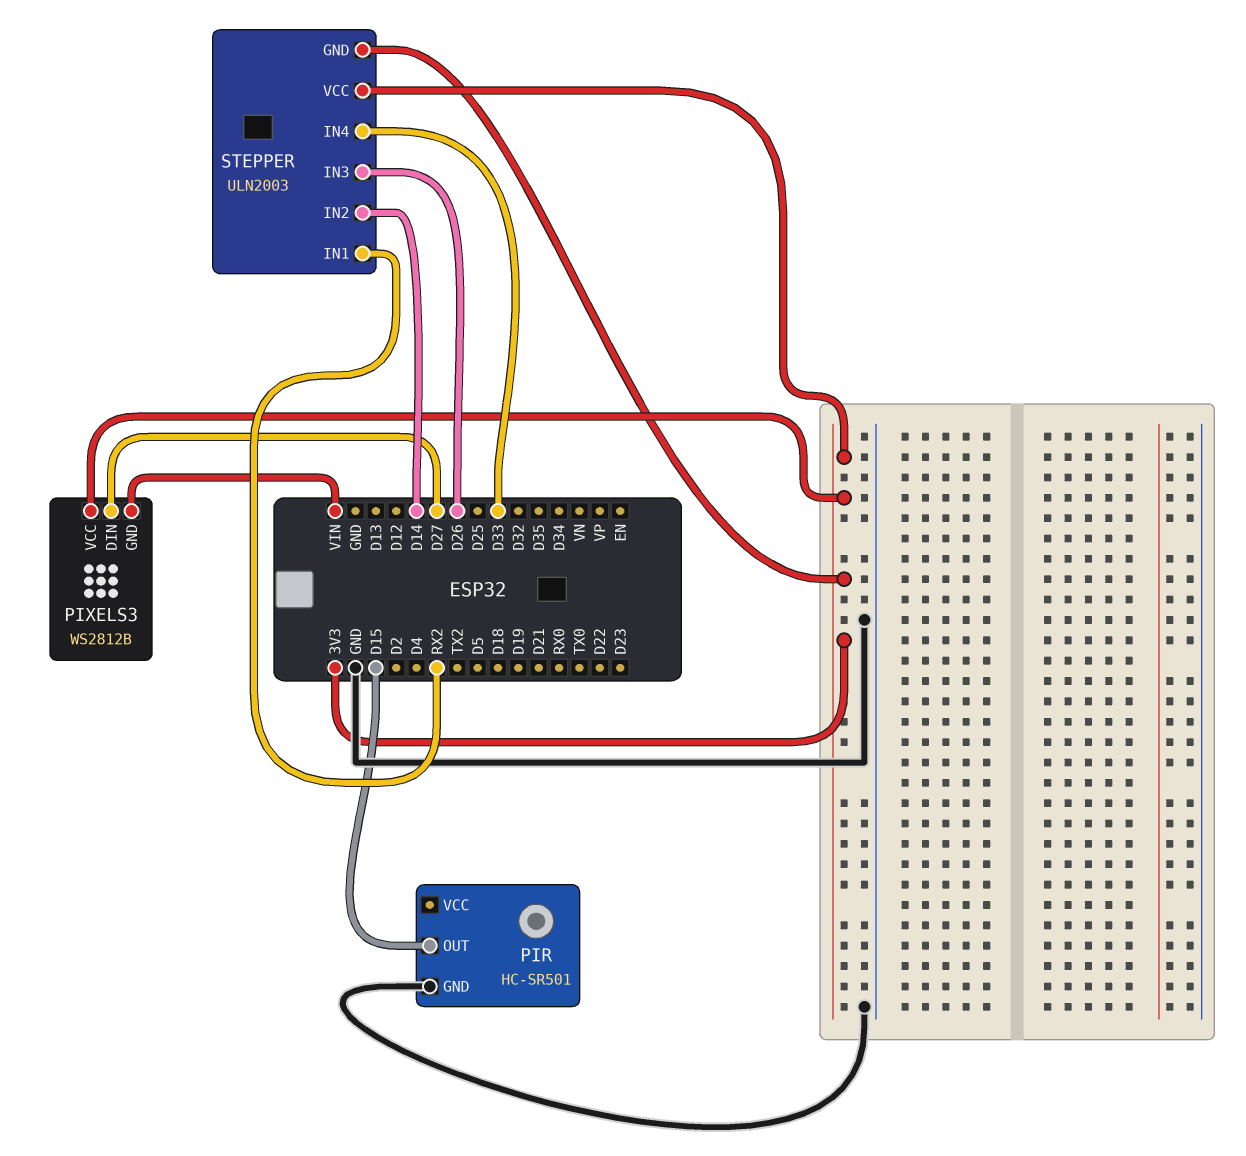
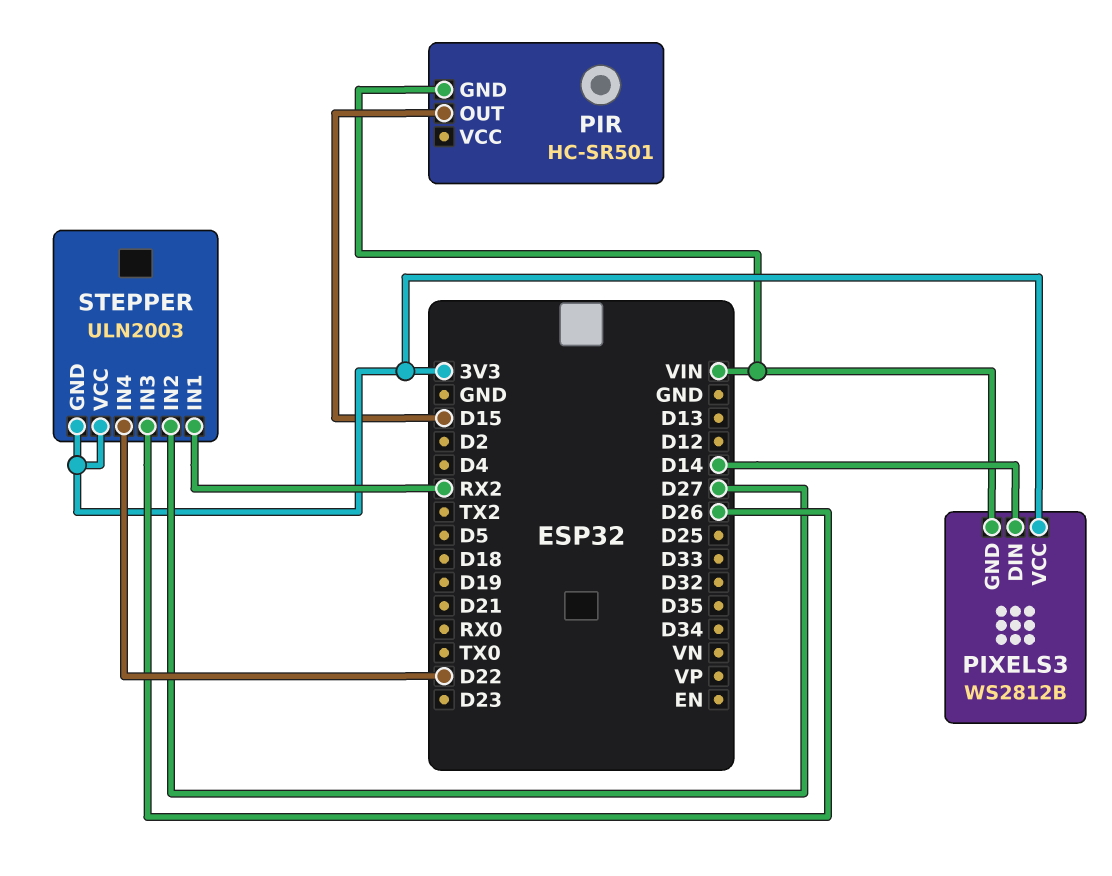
PIR pin GND: GND -> VIN
PIXELS3 pin DIN: D27 -> D14
STEPPER pin IN2: D14 -> D27
STEPPER pin IN4: D33 -> D22

